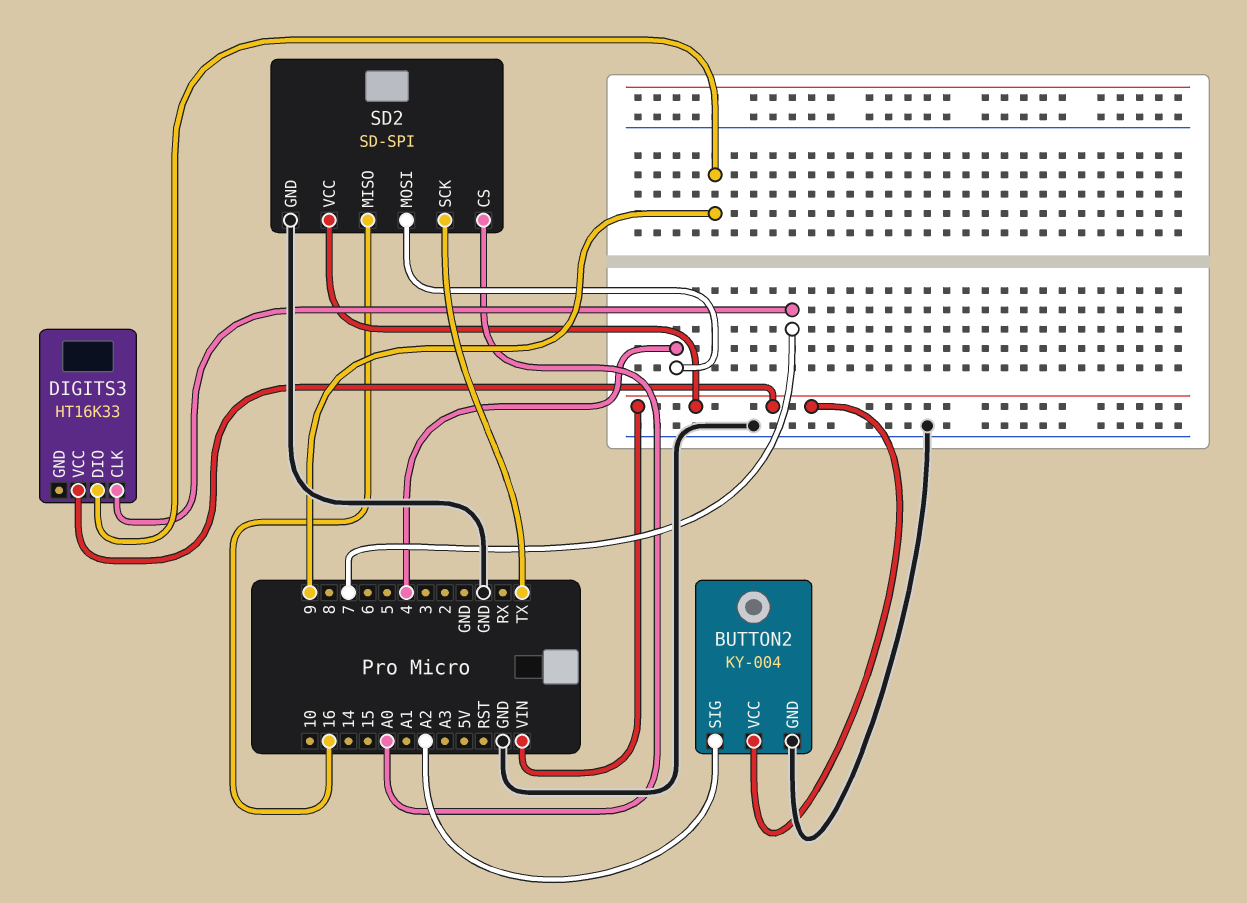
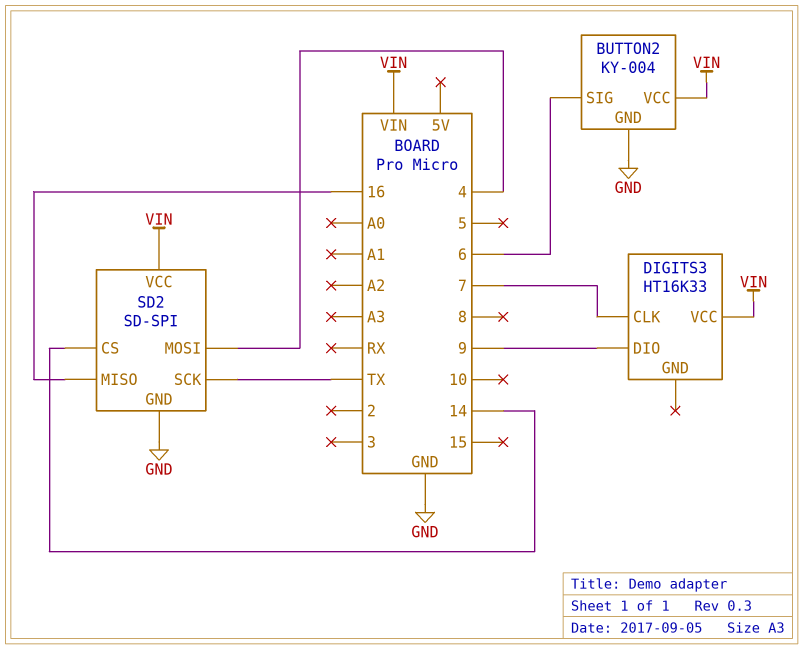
BUTTON2 pin SIG: A2 -> 6
SD2 pin CS: A0 -> 14

